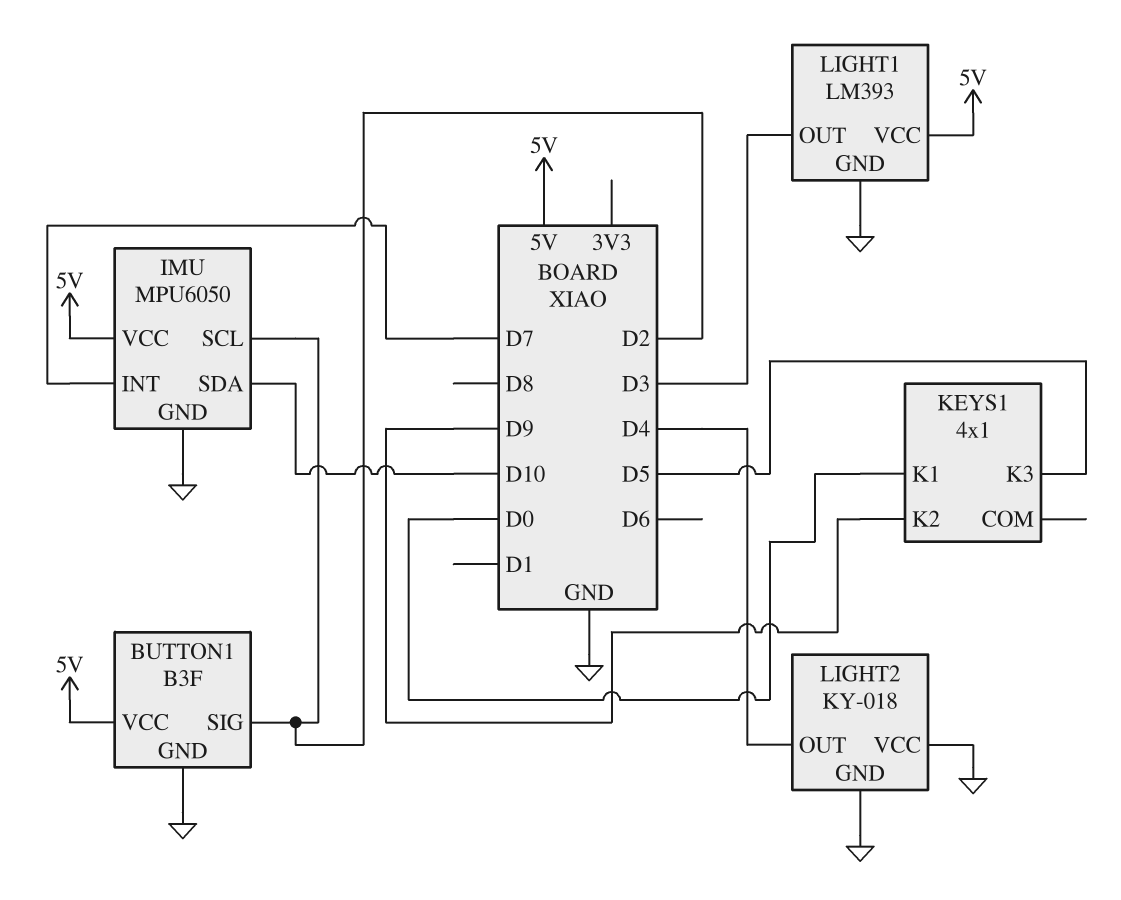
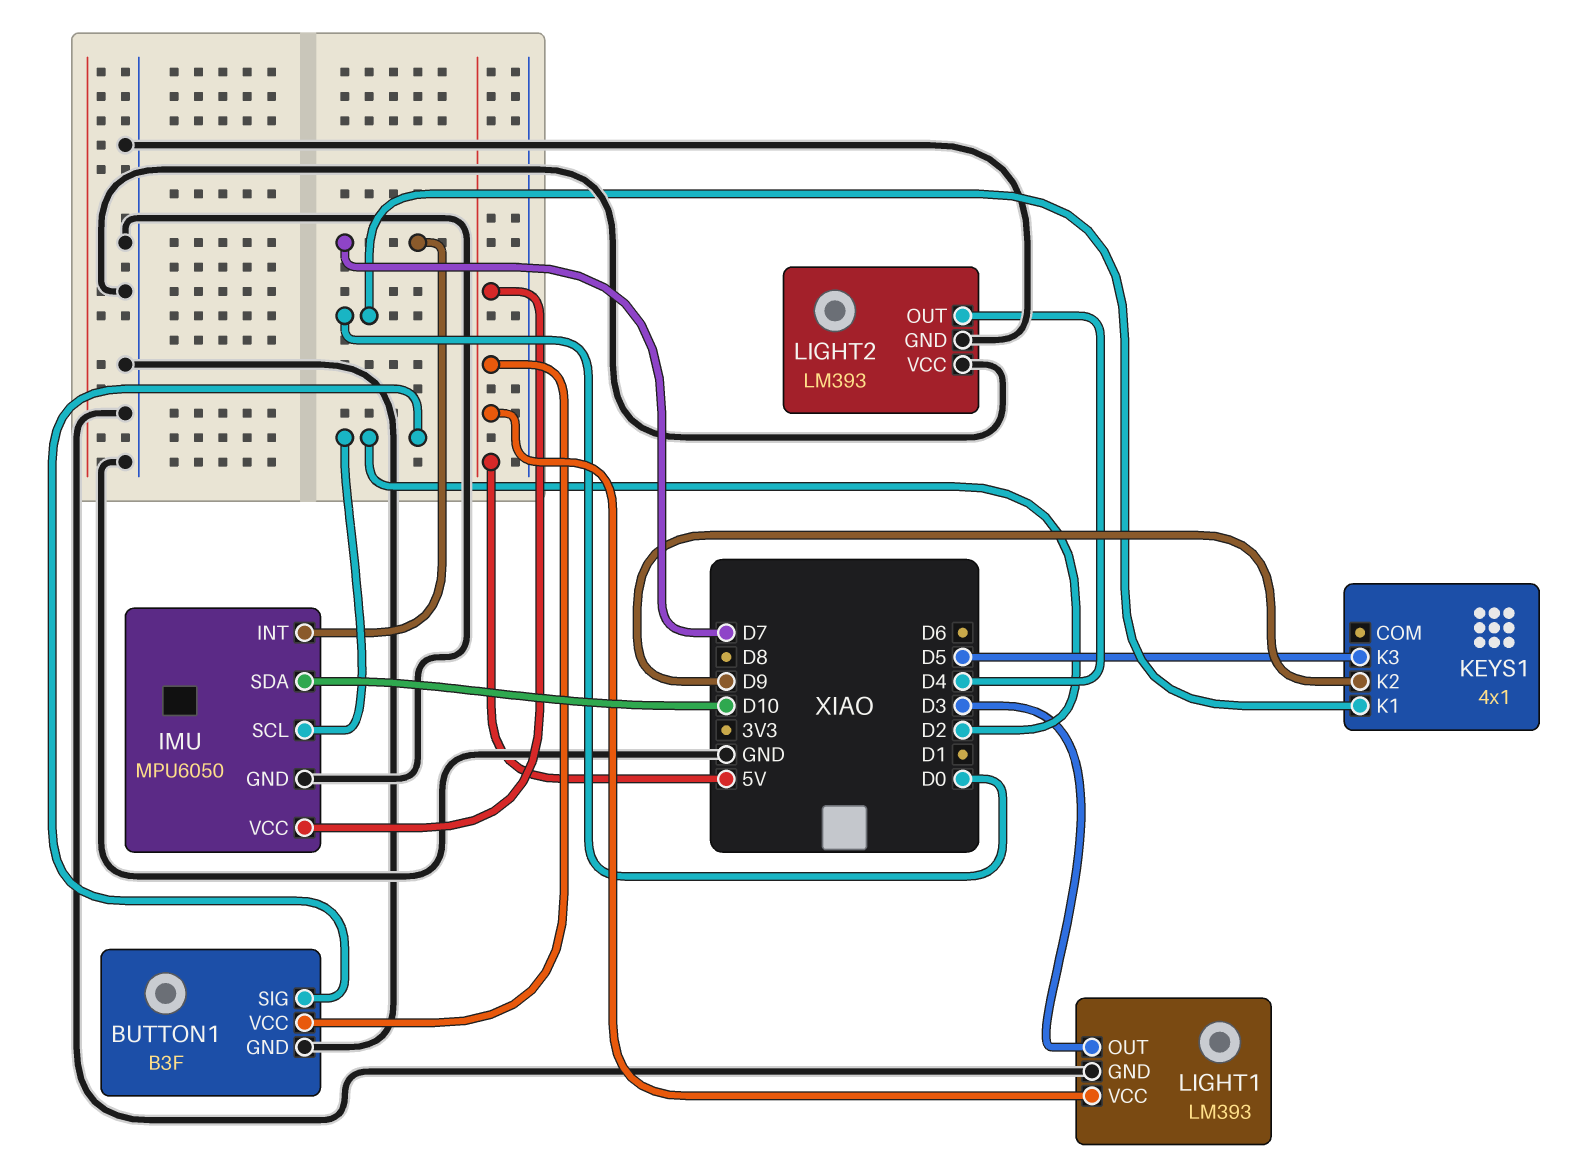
LIGHT2: KY-018 -> LM393

